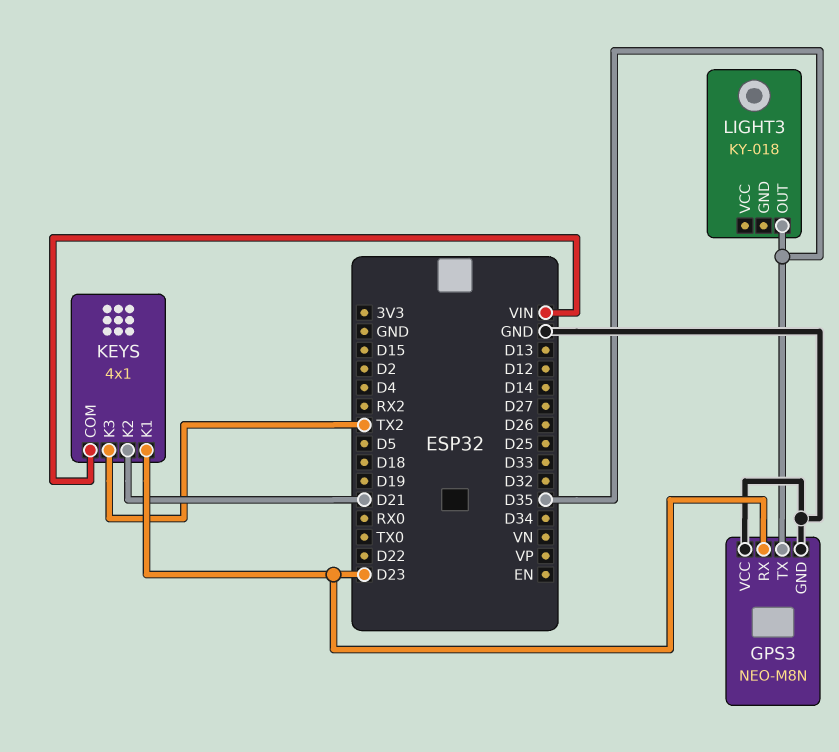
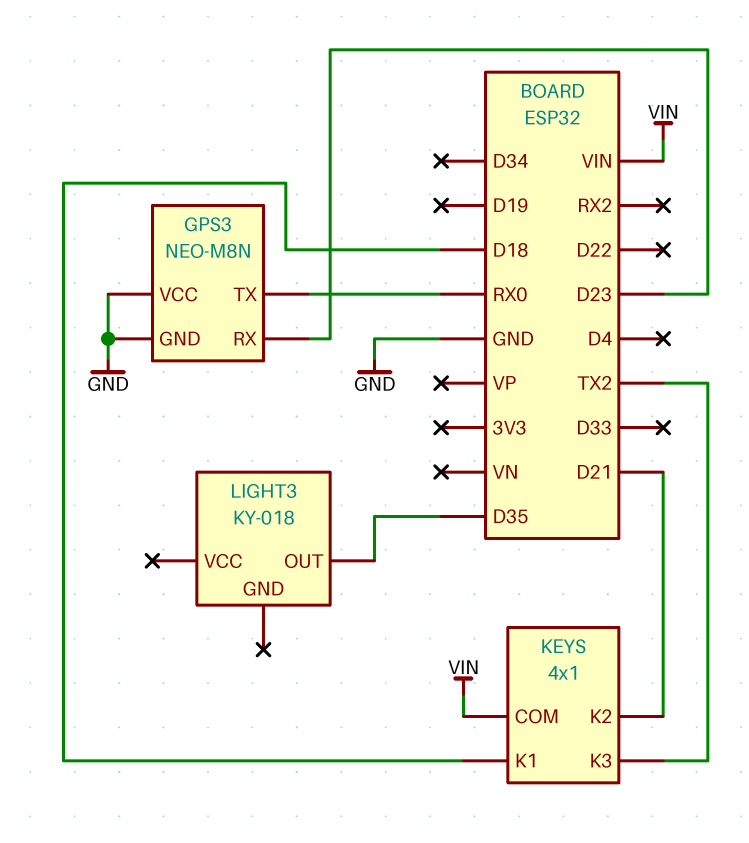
GPS3 pin TX: D35 -> RX0
KEYS pin K1: D23 -> D18

